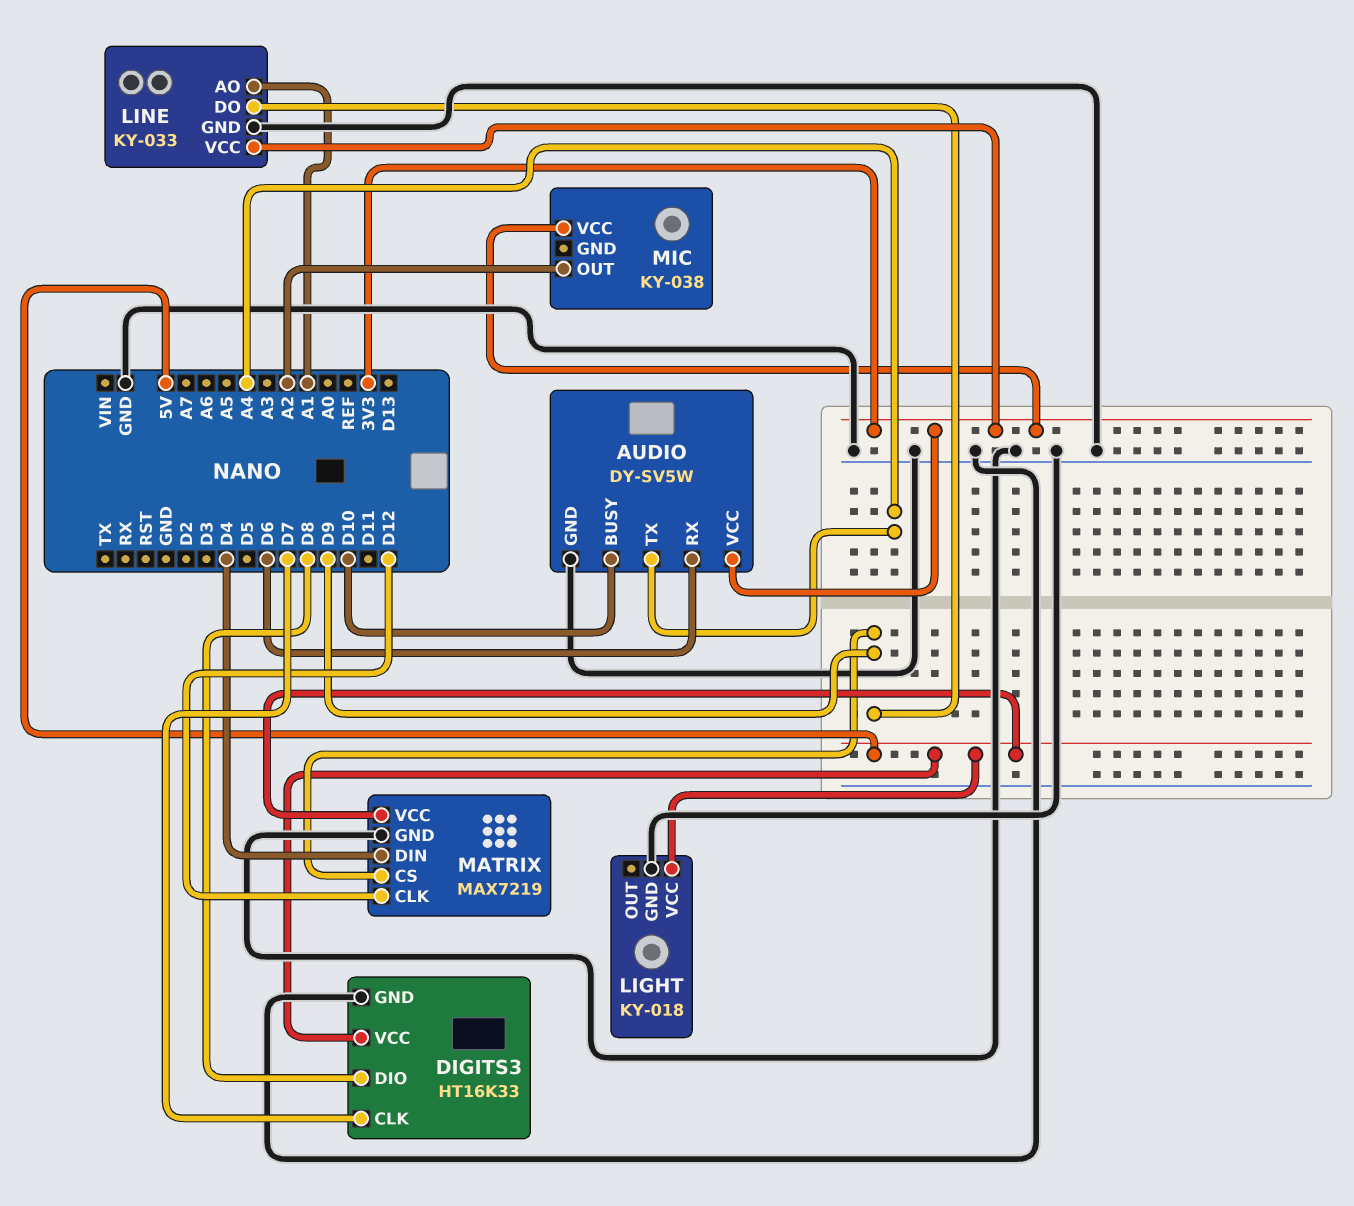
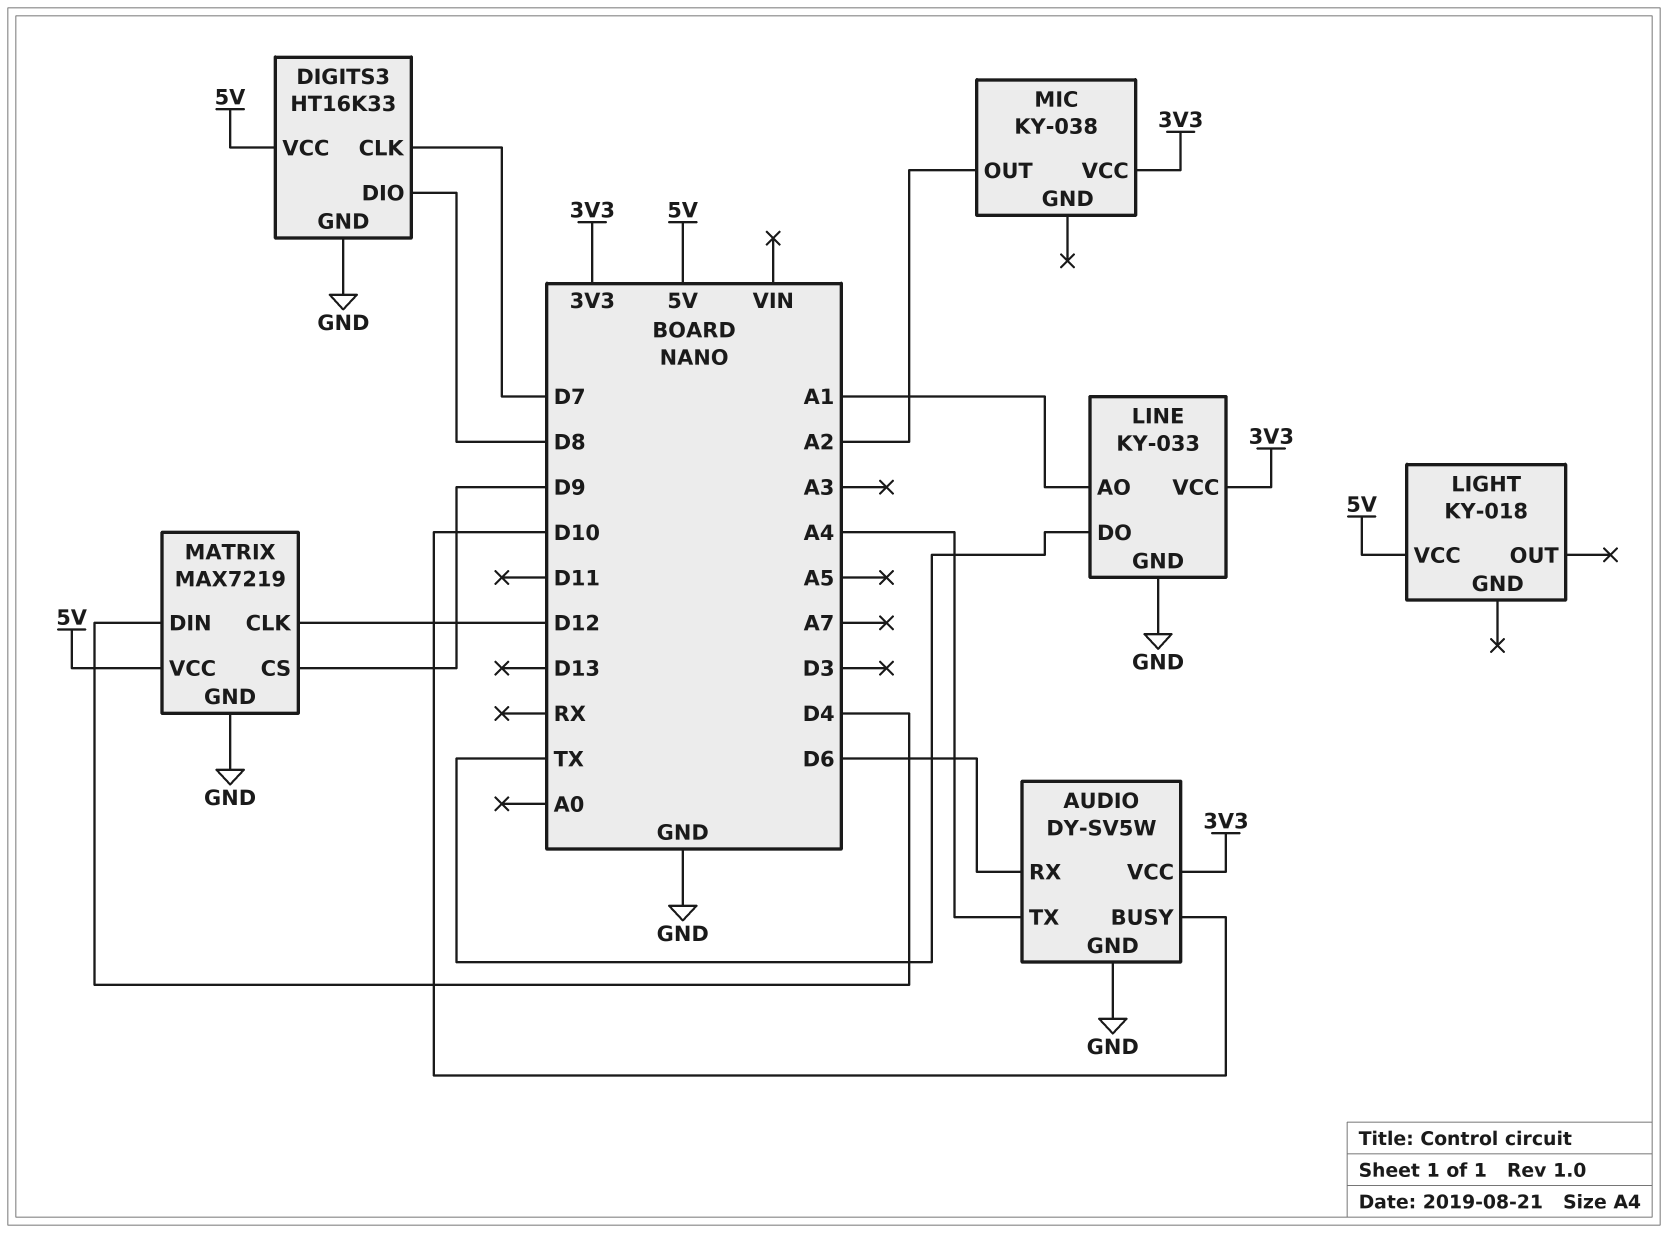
LIGHT pin GND: GND -> none
LINE pin DO: D9 -> TX

